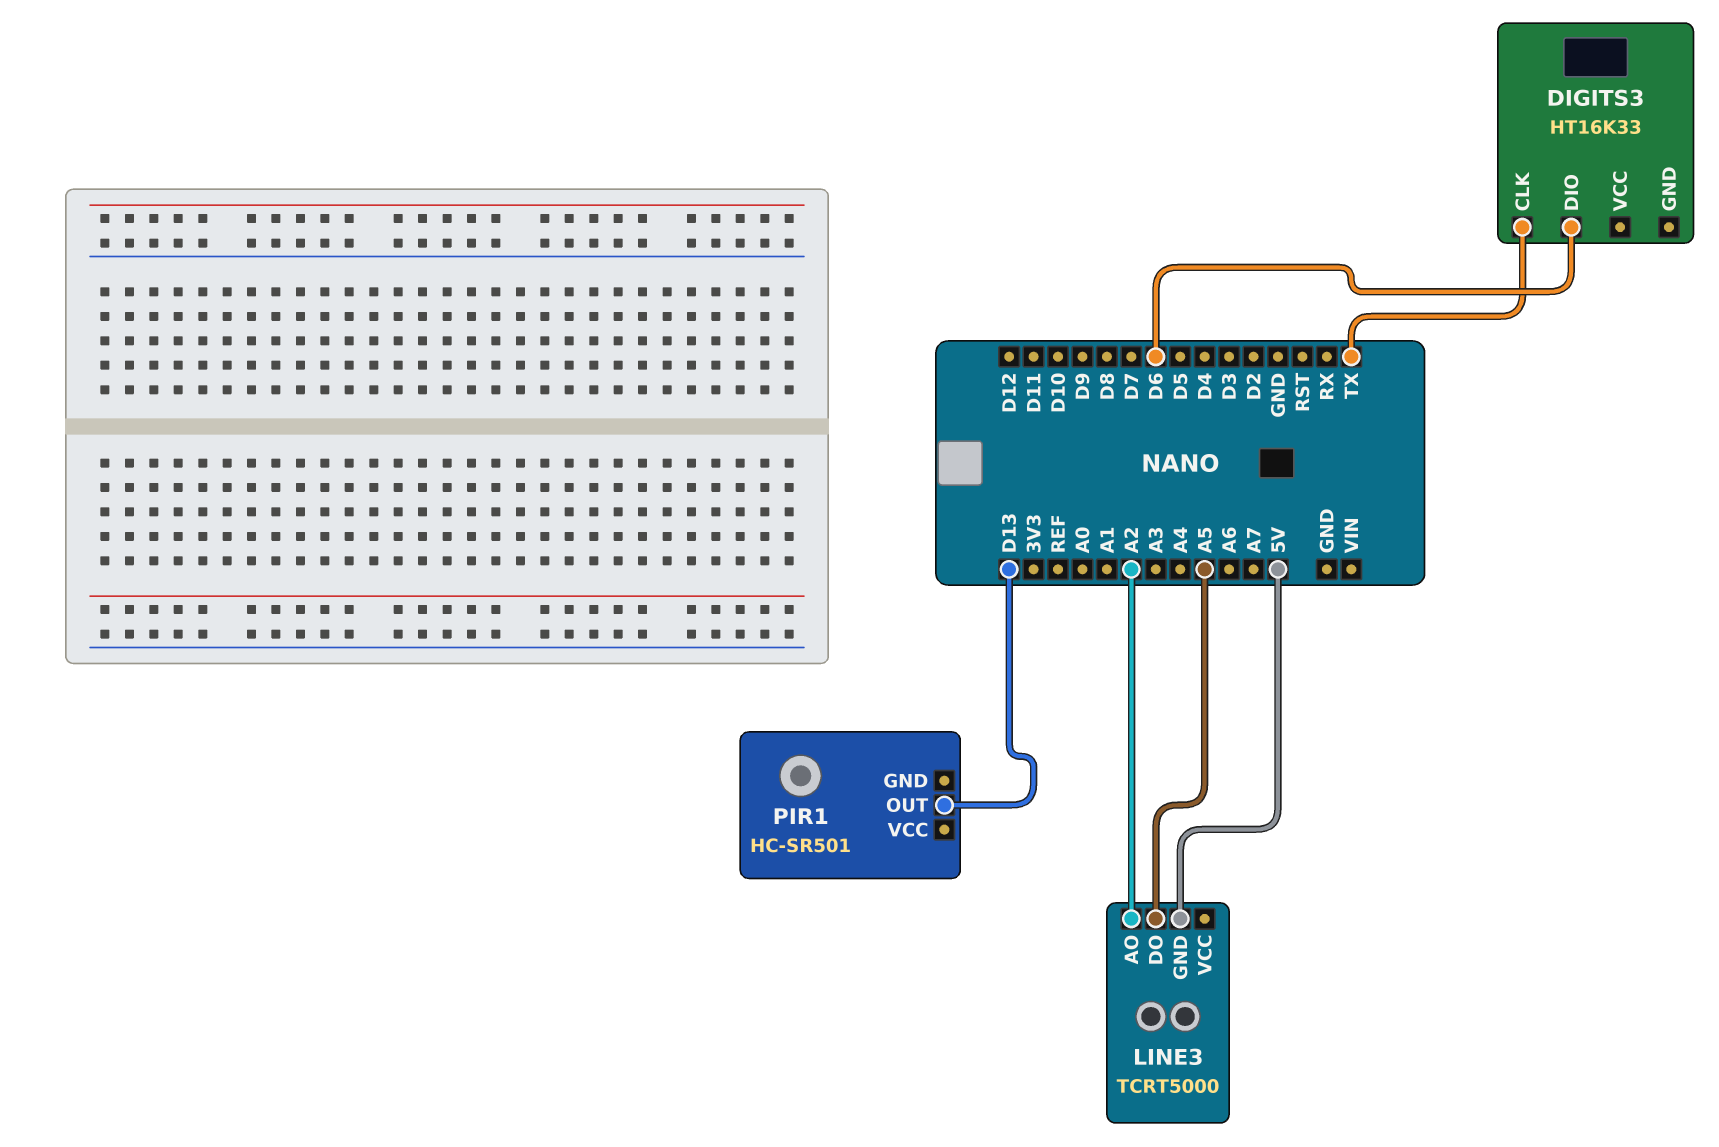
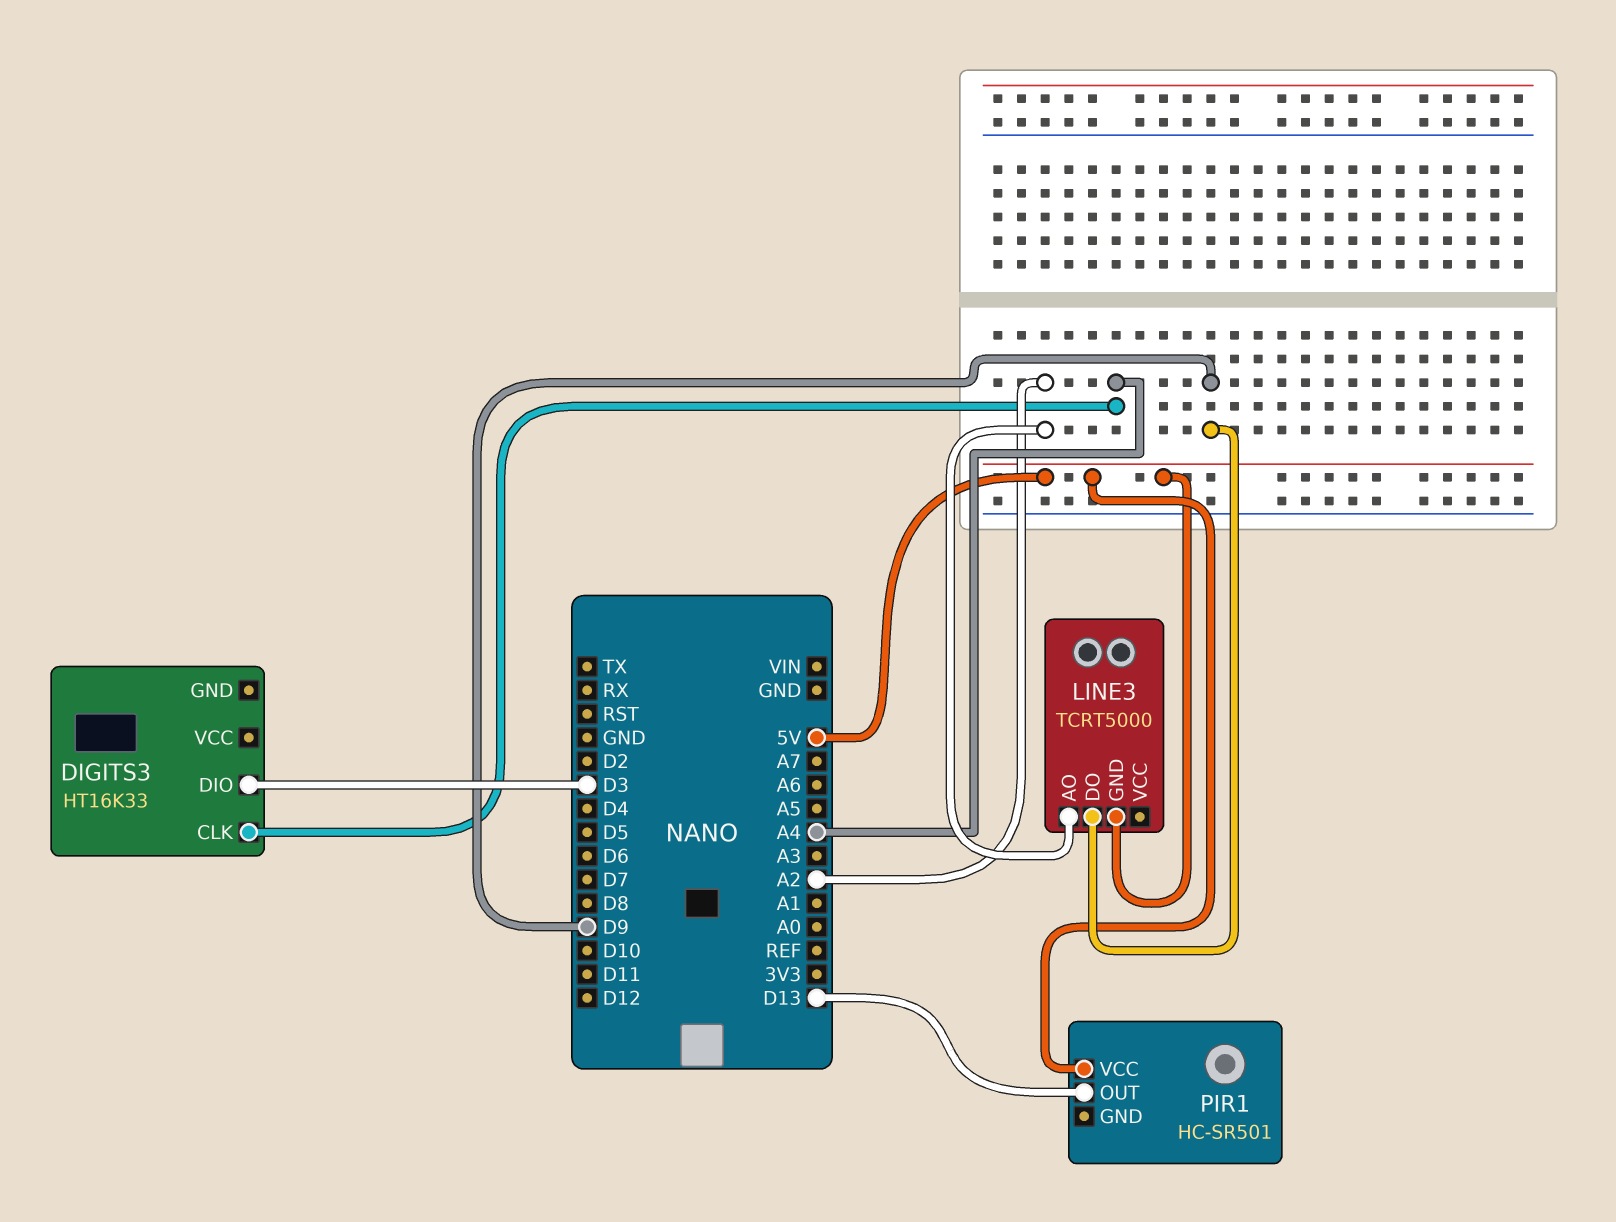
DIGITS3 pin CLK: TX -> A4
DIGITS3 pin DIO: D6 -> D3
LINE3 pin DO: A5 -> D9
PIR1 pin VCC: none -> 5V

